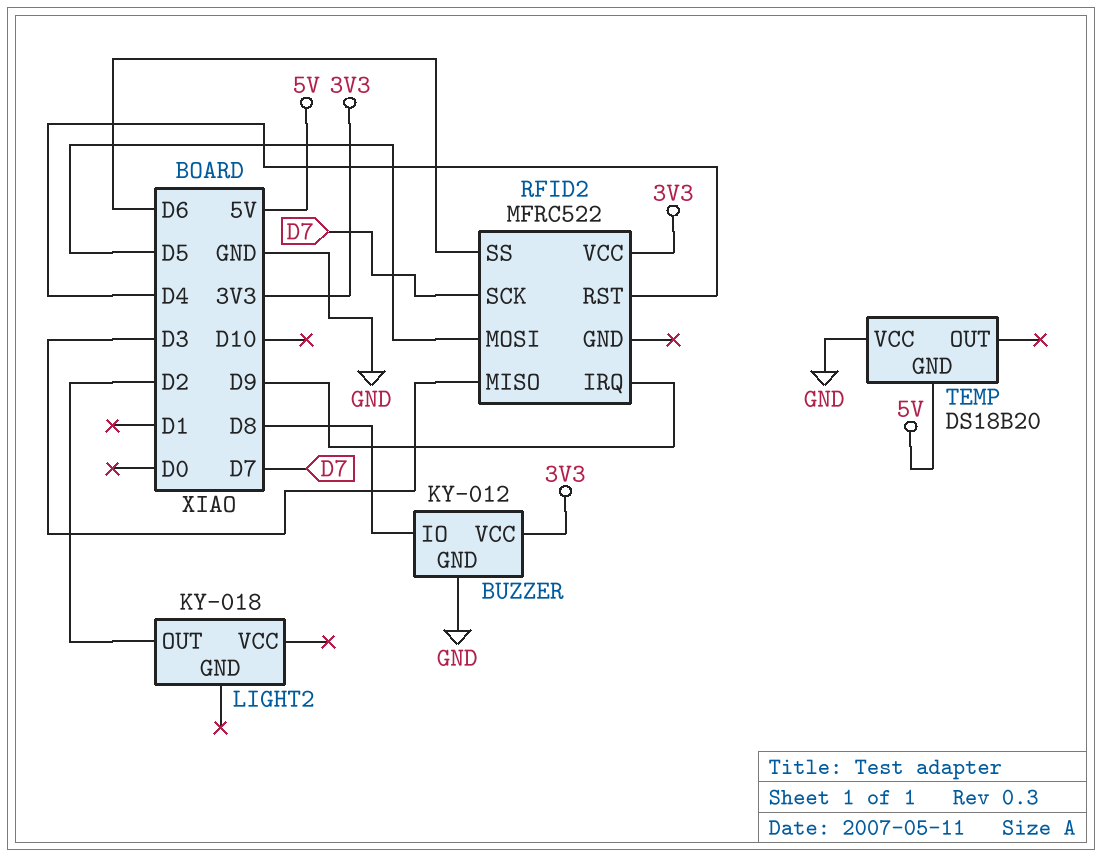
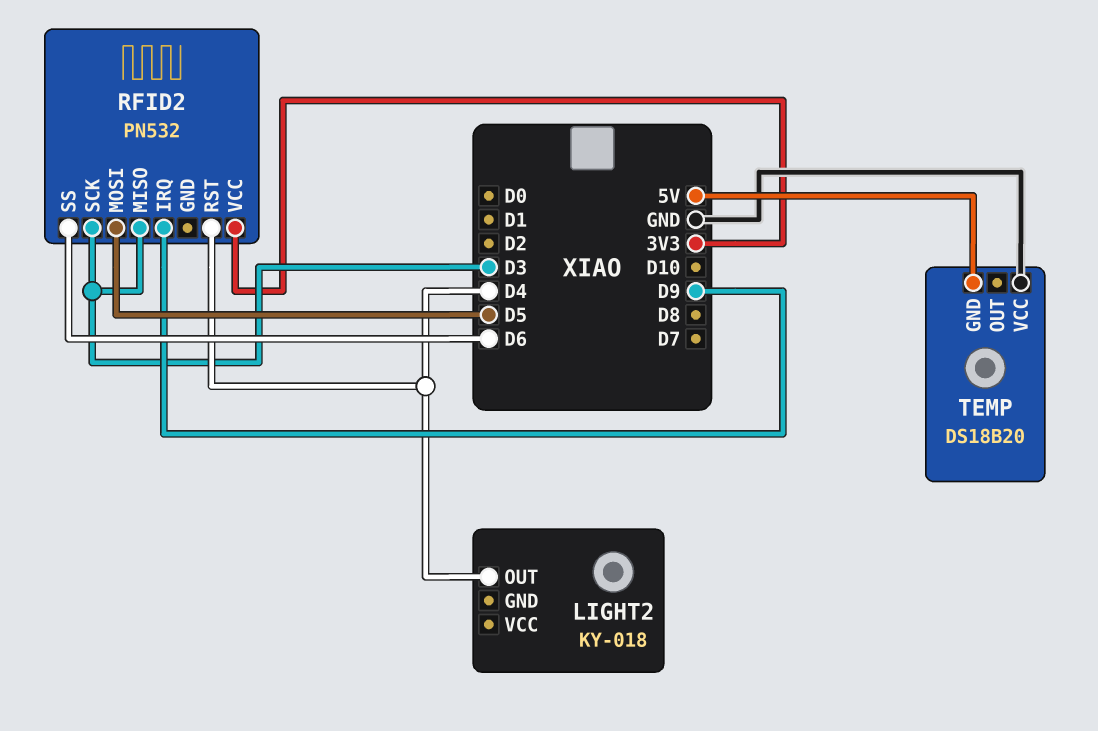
BUZZER: KY-012 -> none
BUZZER pin GND: GND -> none
BUZZER pin IO: D8 -> none
BUZZER pin VCC: 3V3 -> none
LIGHT2 pin OUT: D2 -> D4
RFID2: MFRC522 -> PN532
RFID2 pin SCK: D7 -> D3

